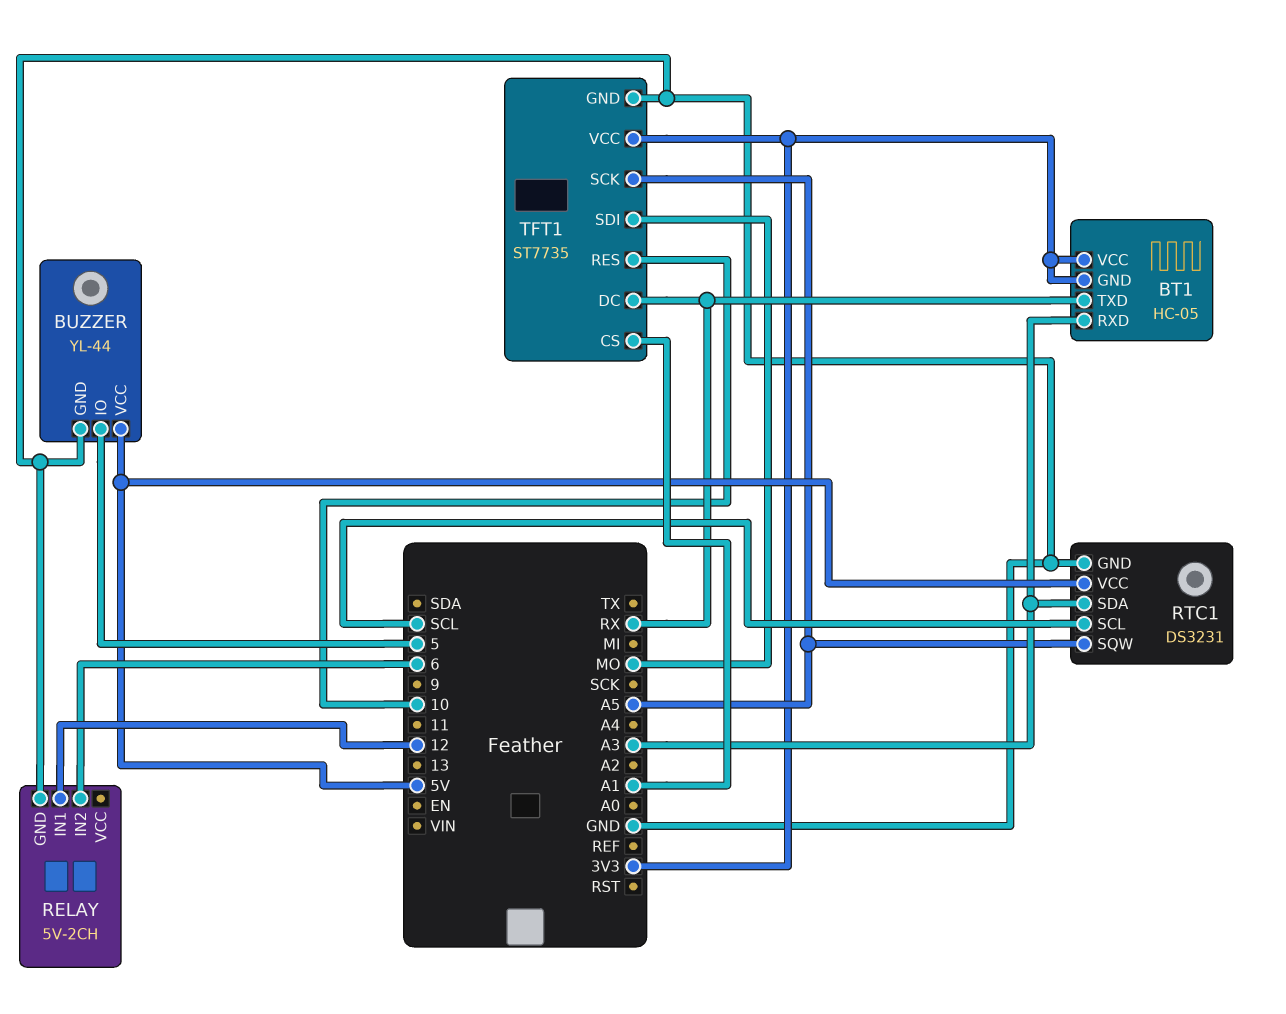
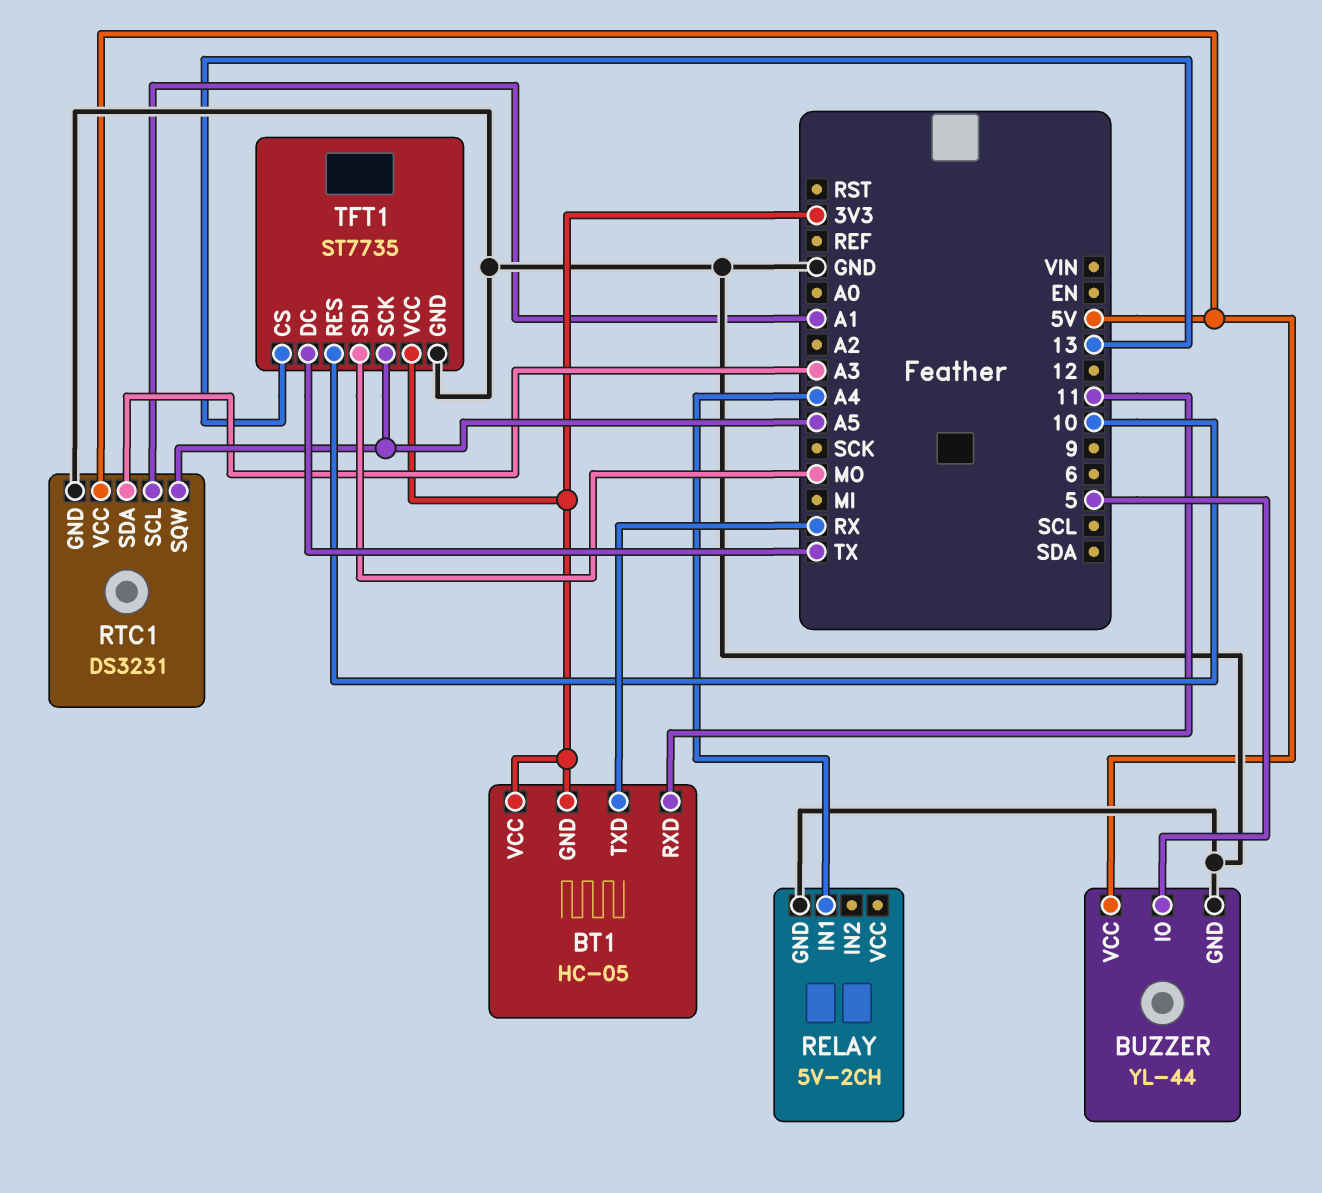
BT1 pin RXD: A3 -> 11
RELAY pin IN1: 12 -> A4
RELAY pin IN2: 6 -> none
RTC1 pin SCL: SCL -> A1
TFT1 pin CS: A1 -> 13
TFT1 pin DC: RX -> TX

